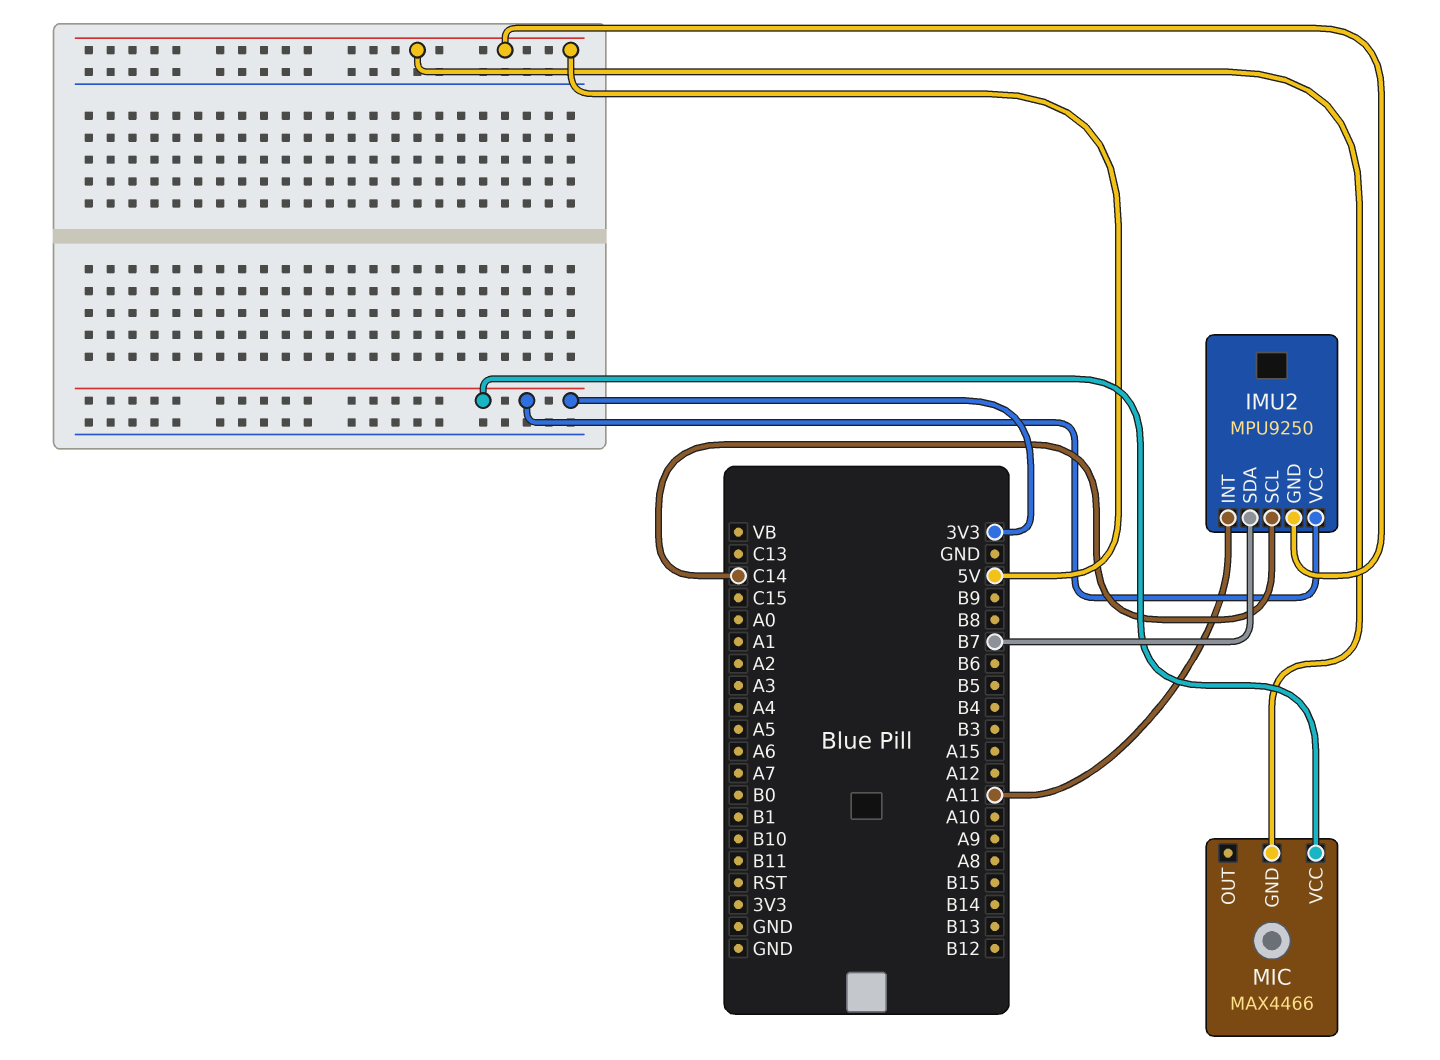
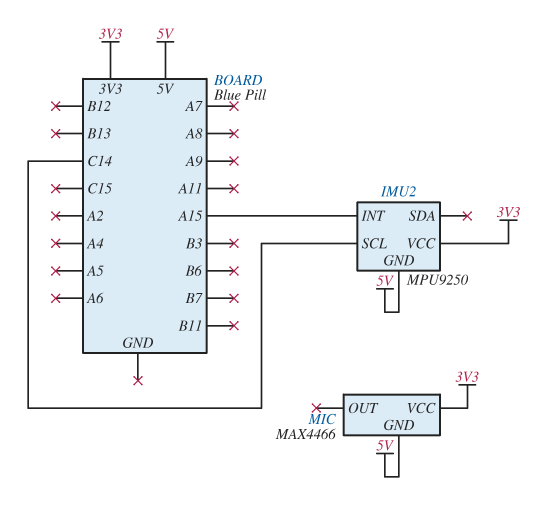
IMU2 pin INT: A11 -> A15
IMU2 pin SDA: B7 -> none

